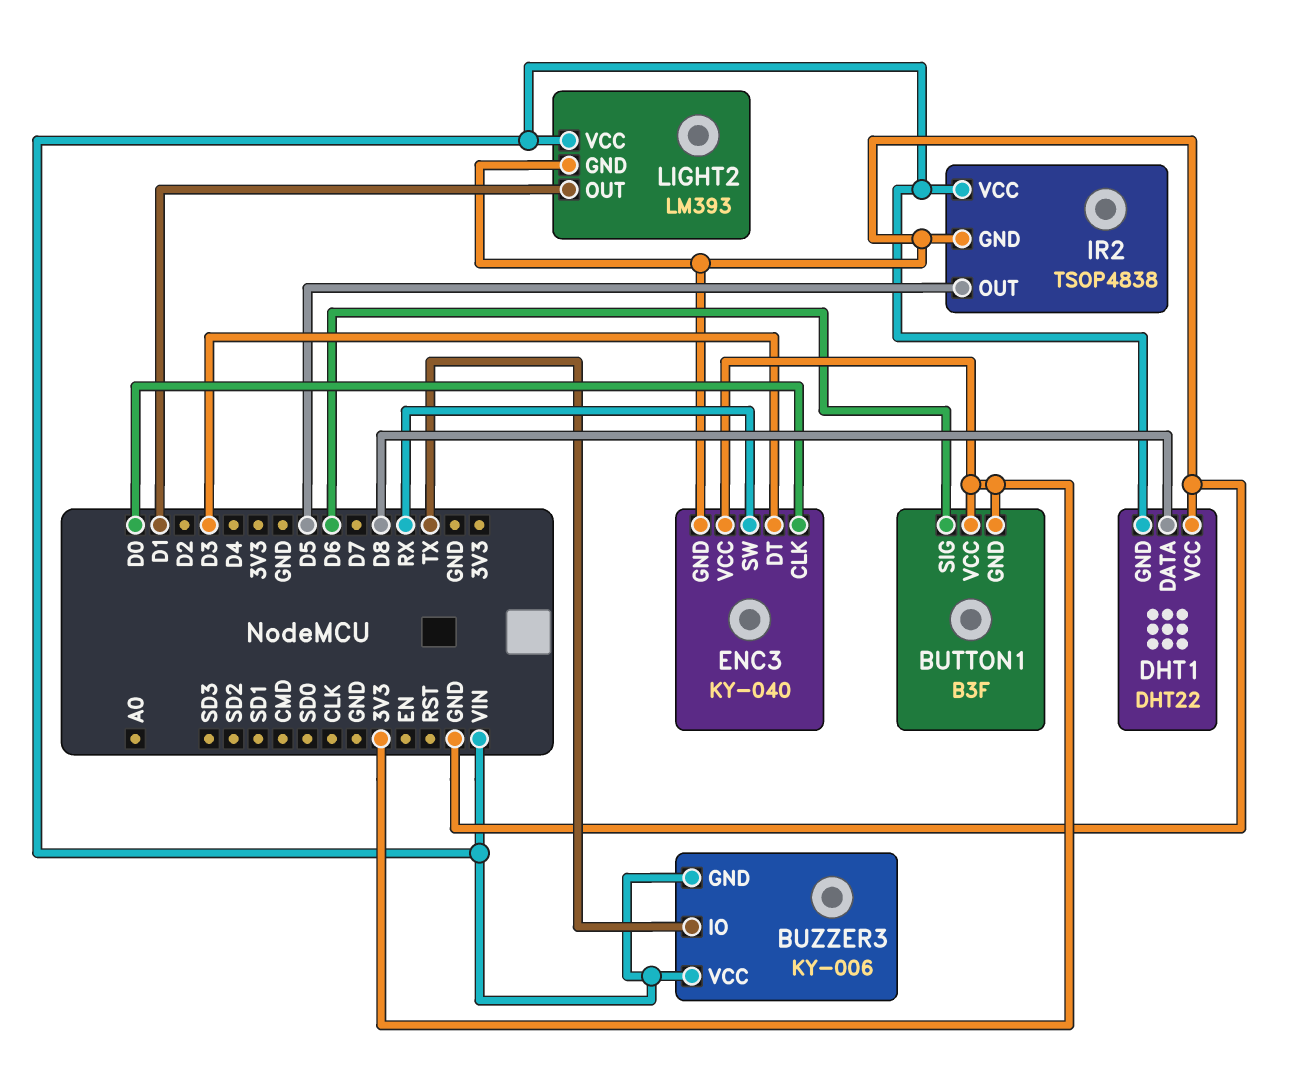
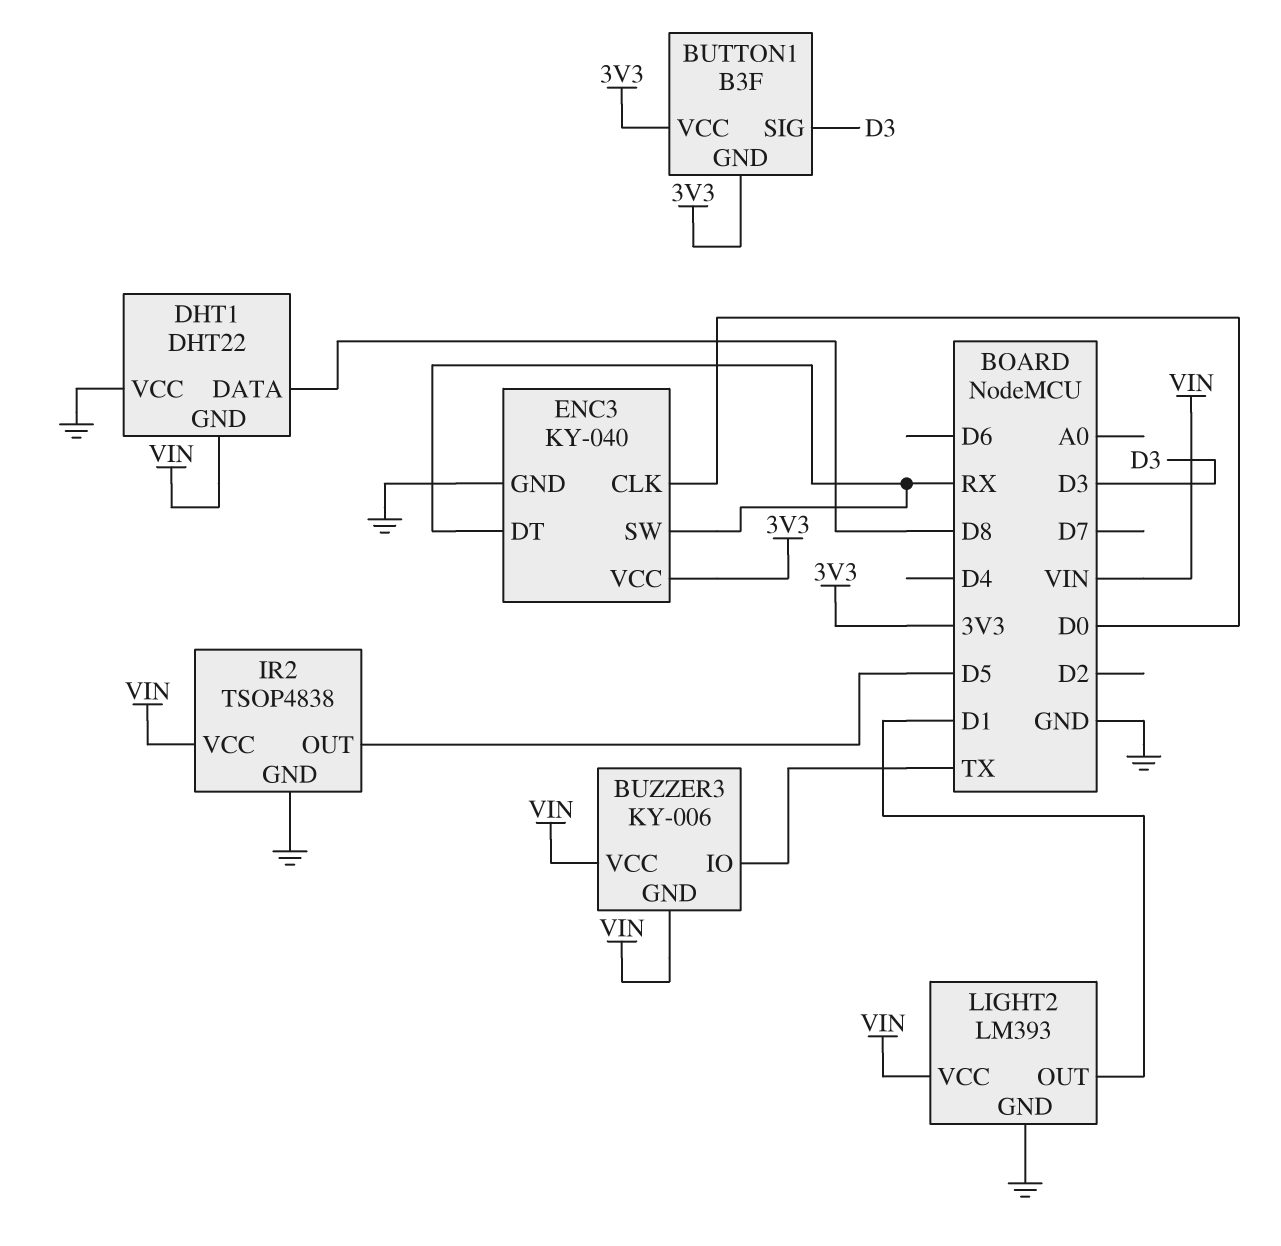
BUTTON1 pin SIG: D6 -> D3
ENC3 pin DT: D3 -> RX

